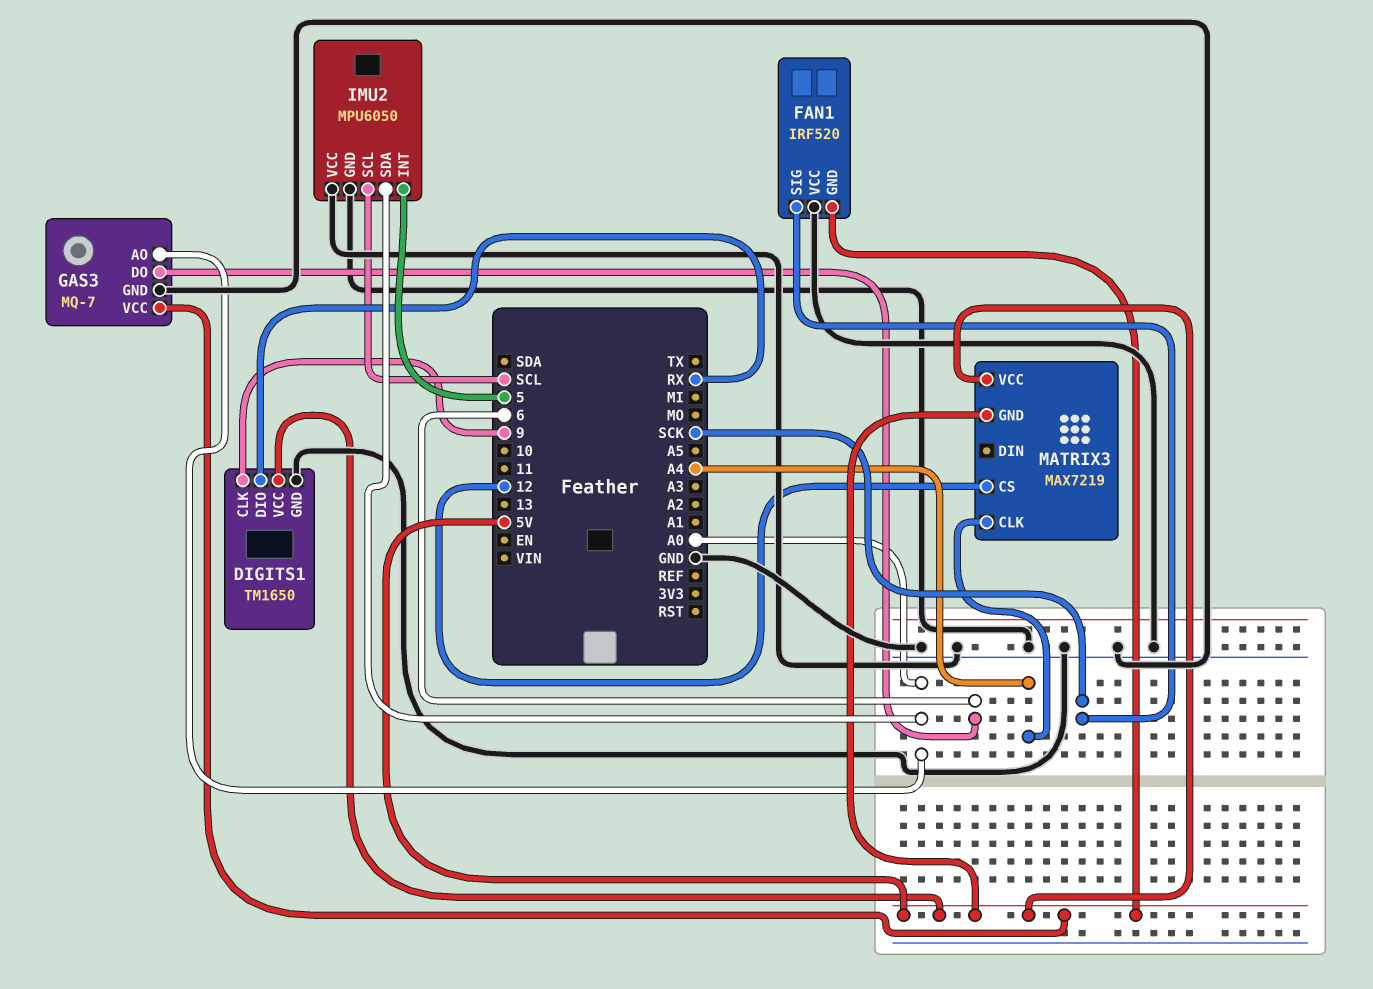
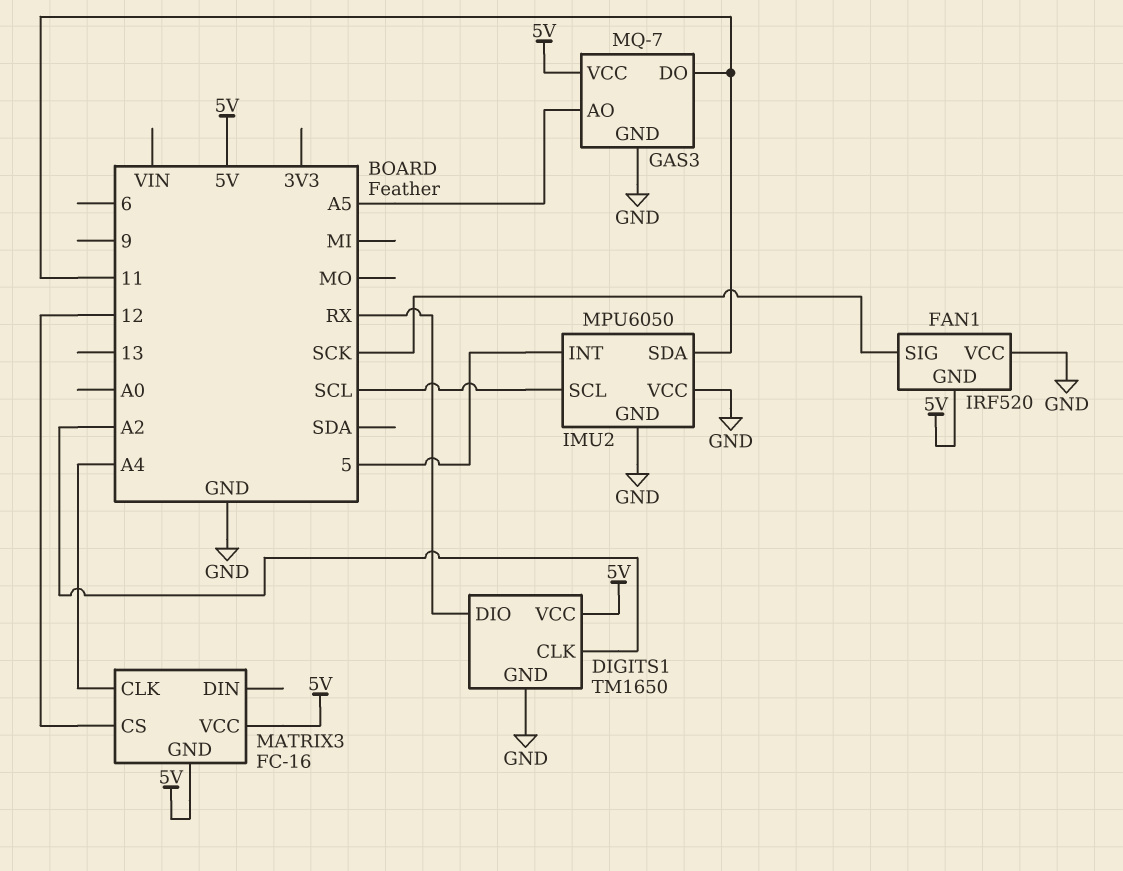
DIGITS1 pin CLK: 9 -> A2
GAS3 pin AO: A0 -> A5
GAS3 pin DO: 6 -> 11
IMU2 pin SDA: A0 -> 11
MATRIX3: MAX7219 -> FC-16

